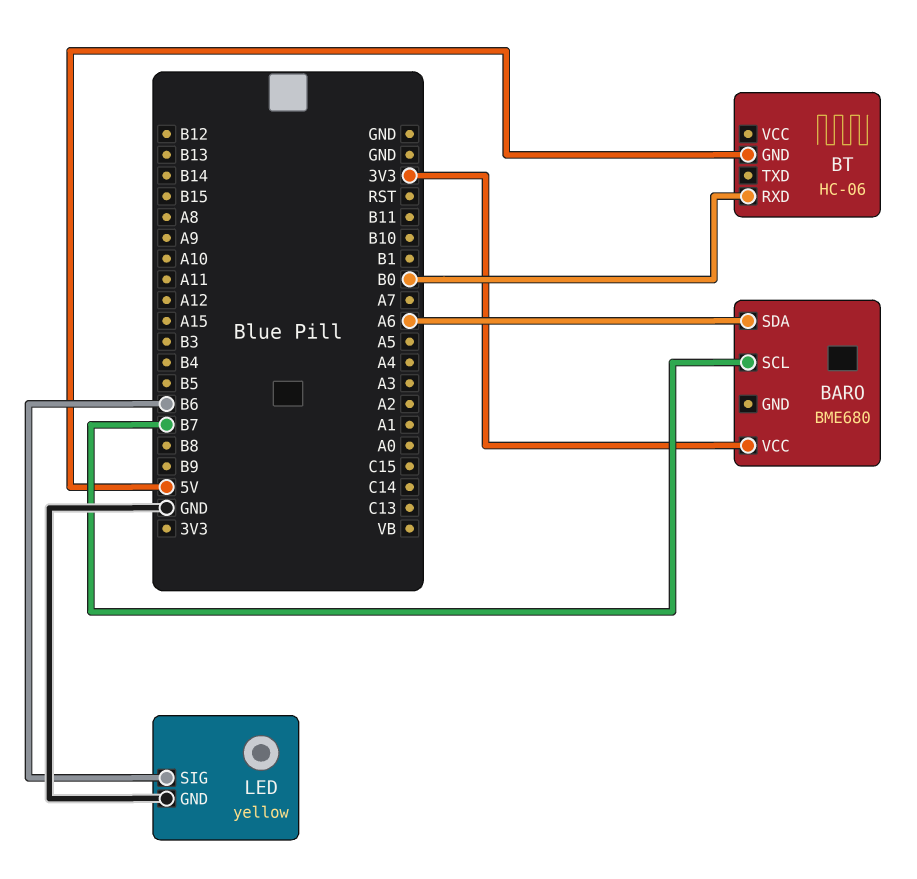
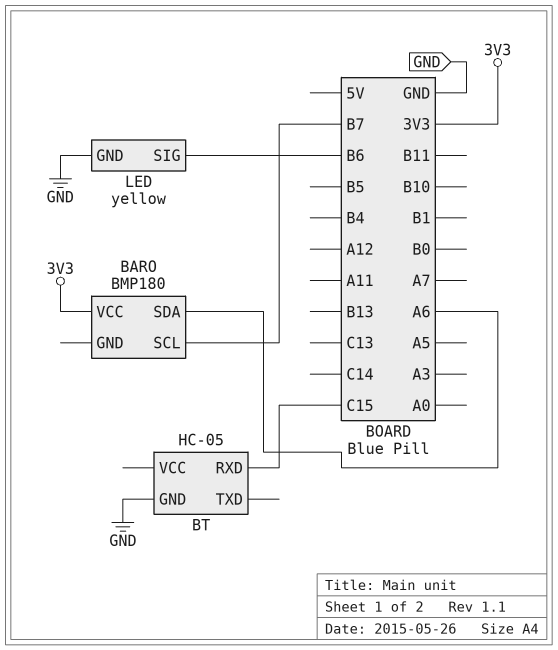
BARO: BME680 -> BMP180
BT: HC-06 -> HC-05
BT pin GND: 5V -> GND
BT pin RXD: B0 -> C15

